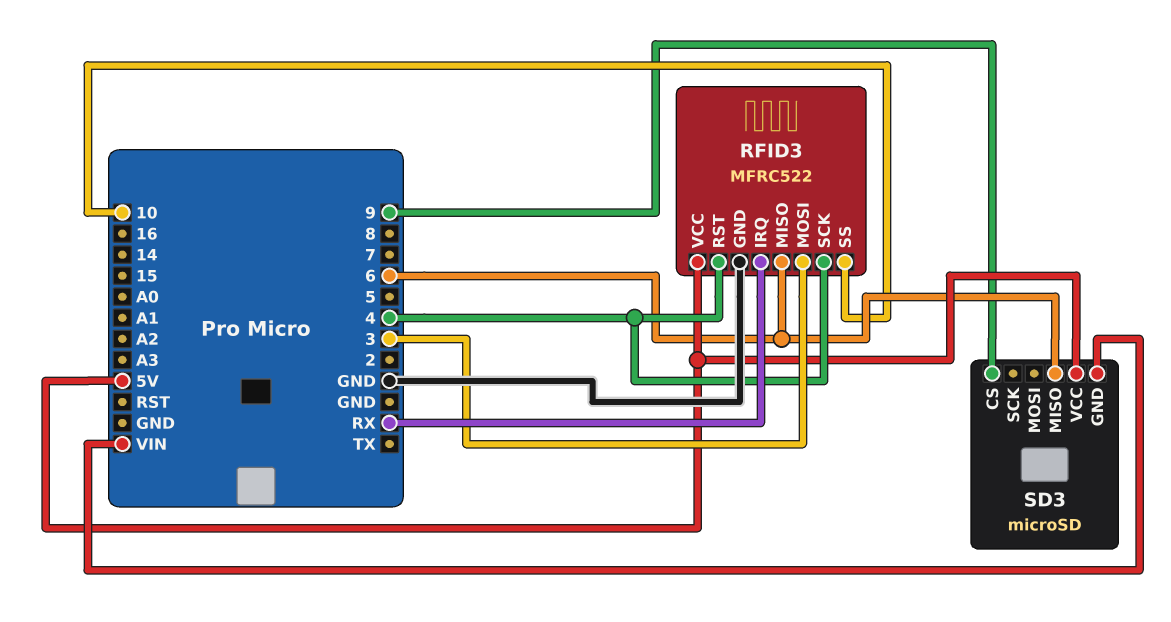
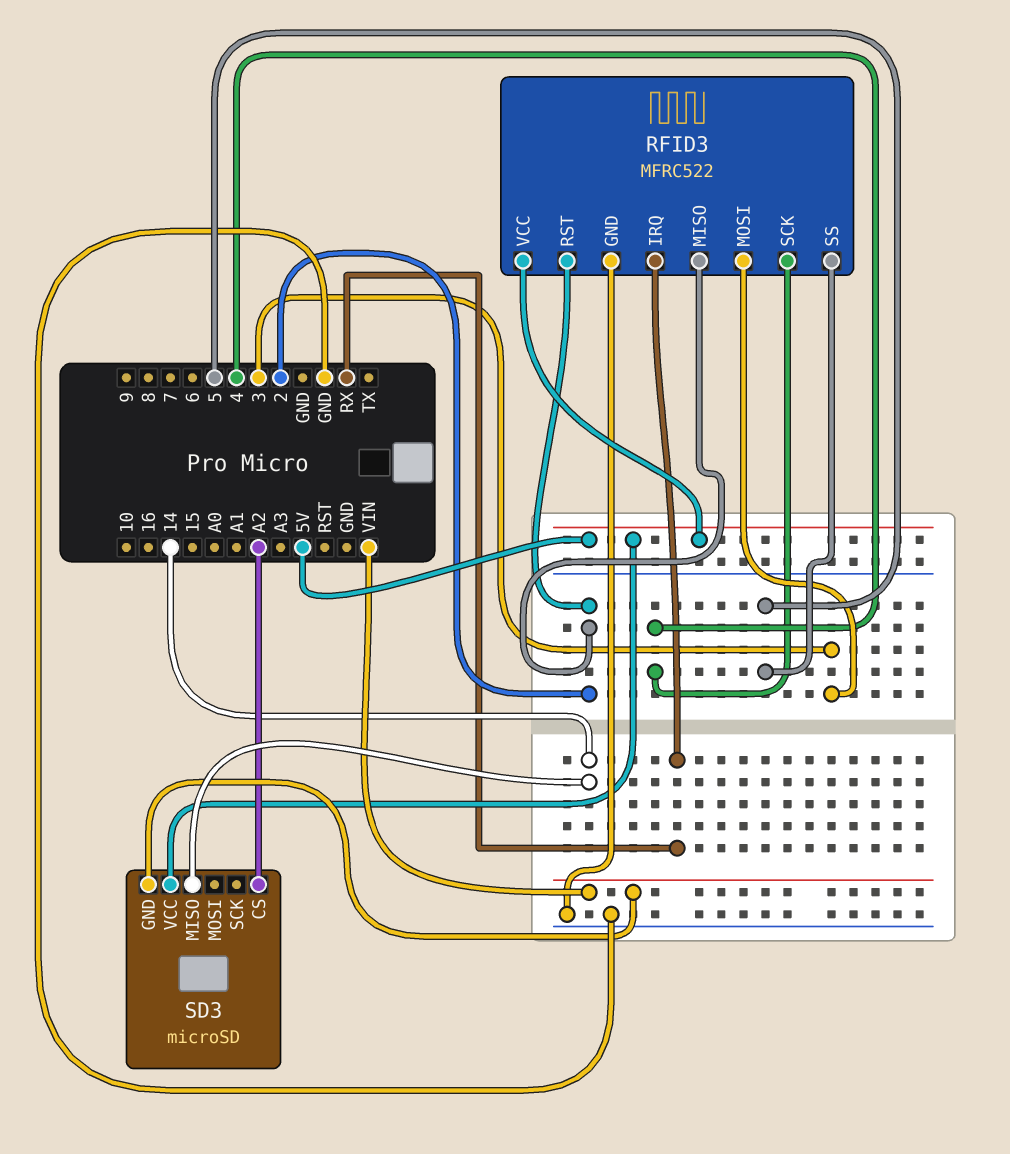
RFID3 pin MISO: 6 -> 2
RFID3 pin RST: 4 -> 2
RFID3 pin SS: 10 -> 5
SD3 pin CS: 9 -> A2
SD3 pin MISO: 6 -> 14

